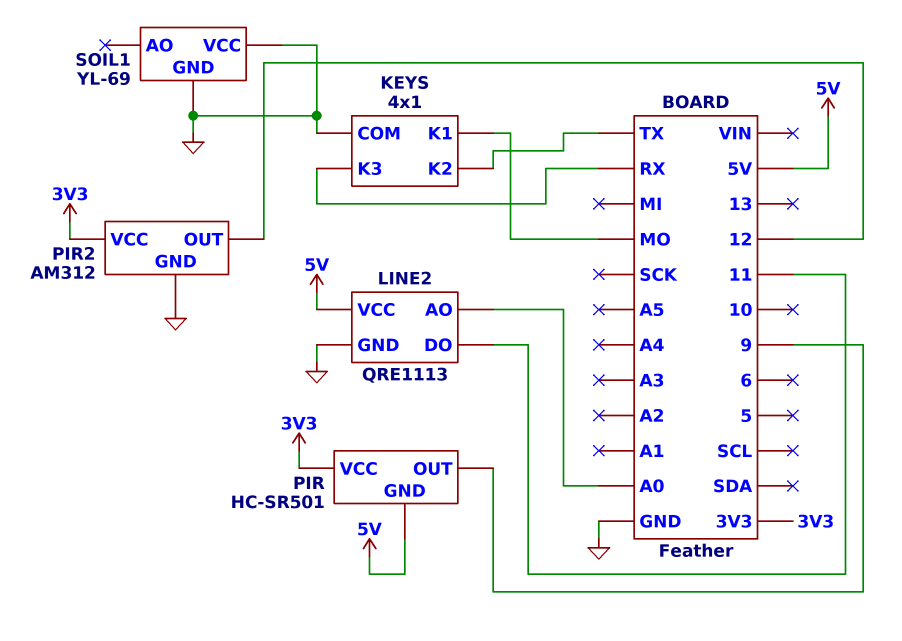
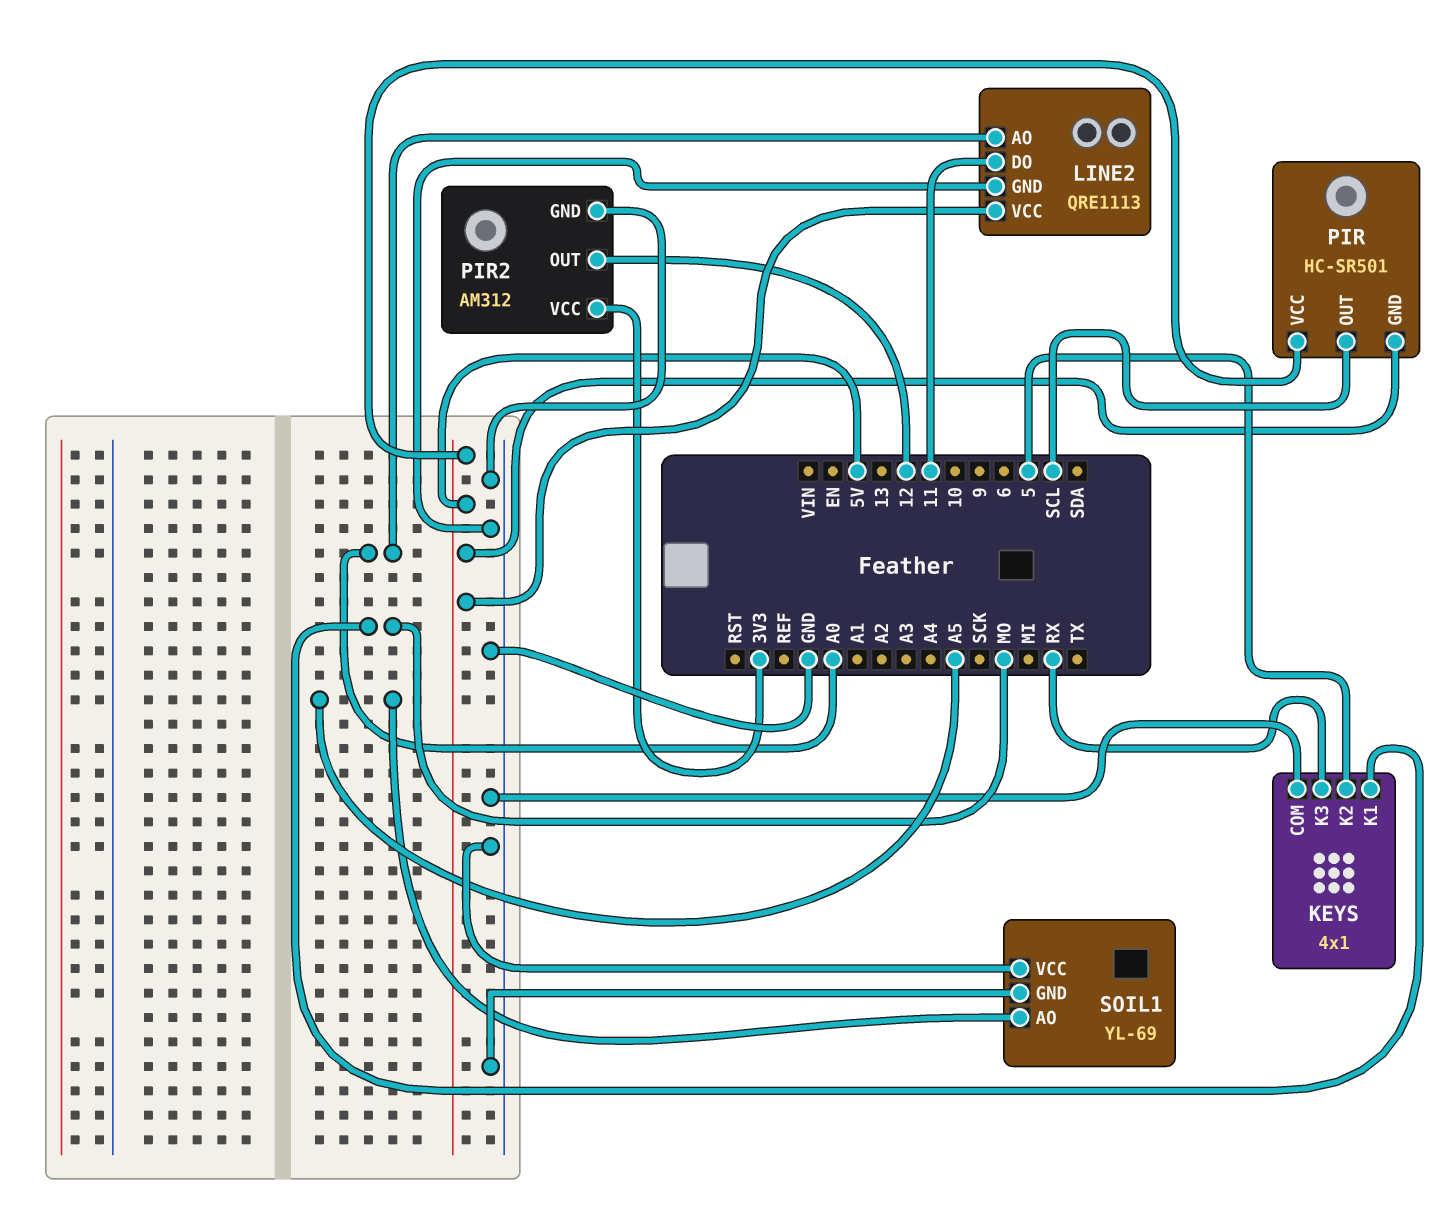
KEYS pin K2: TX -> 5
PIR pin OUT: 9 -> SCL
PIR pin VCC: 3V3 -> 5V
SOIL1 pin AO: none -> A5

